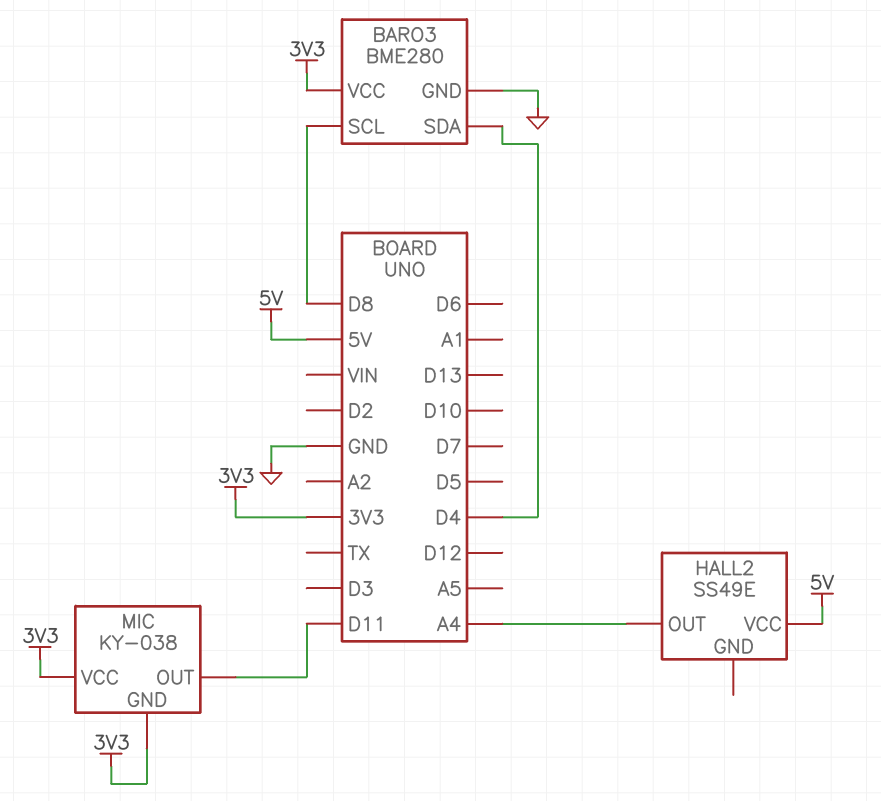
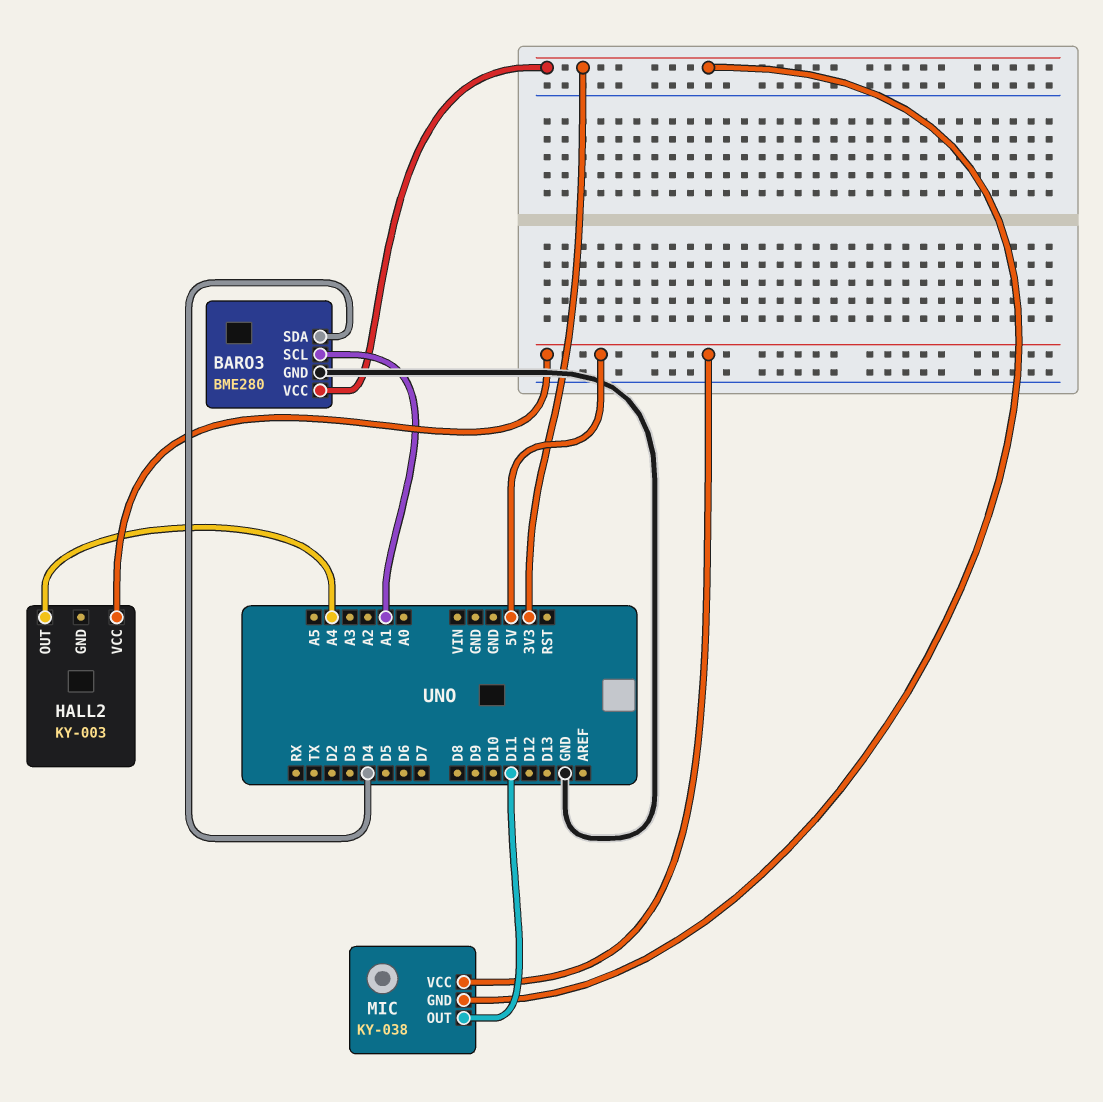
BARO3 pin SCL: D8 -> A1
HALL2: SS49E -> KY-003
MIC pin VCC: 3V3 -> 5V

